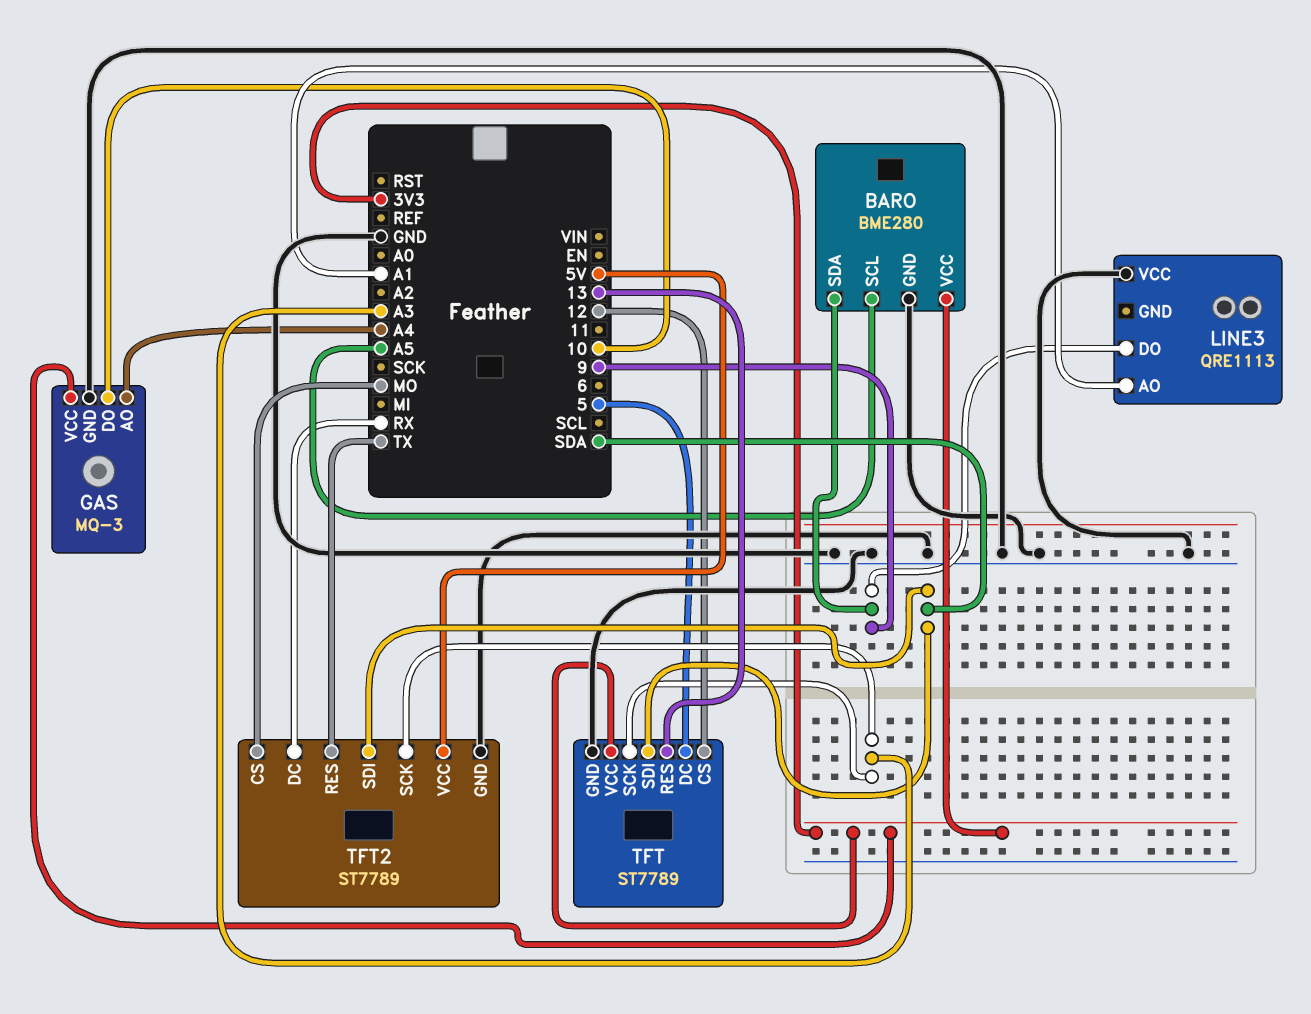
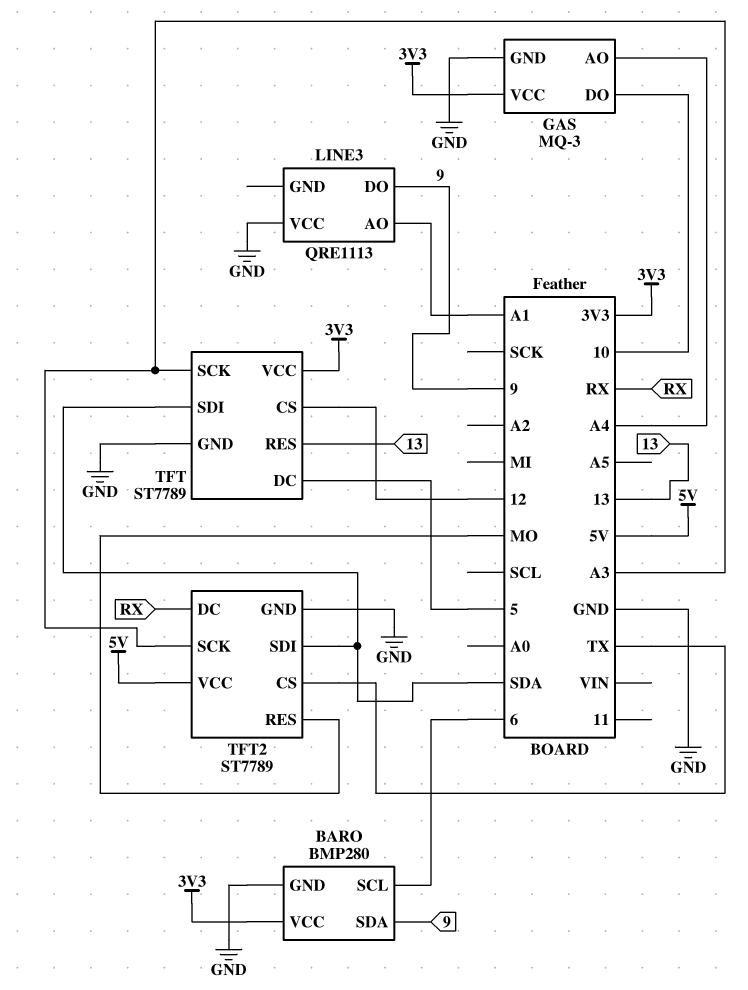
BARO: BME280 -> BMP280
BARO pin SCL: A5 -> 6
TFT2 pin CS: MO -> TX
TFT2 pin RES: TX -> MO

